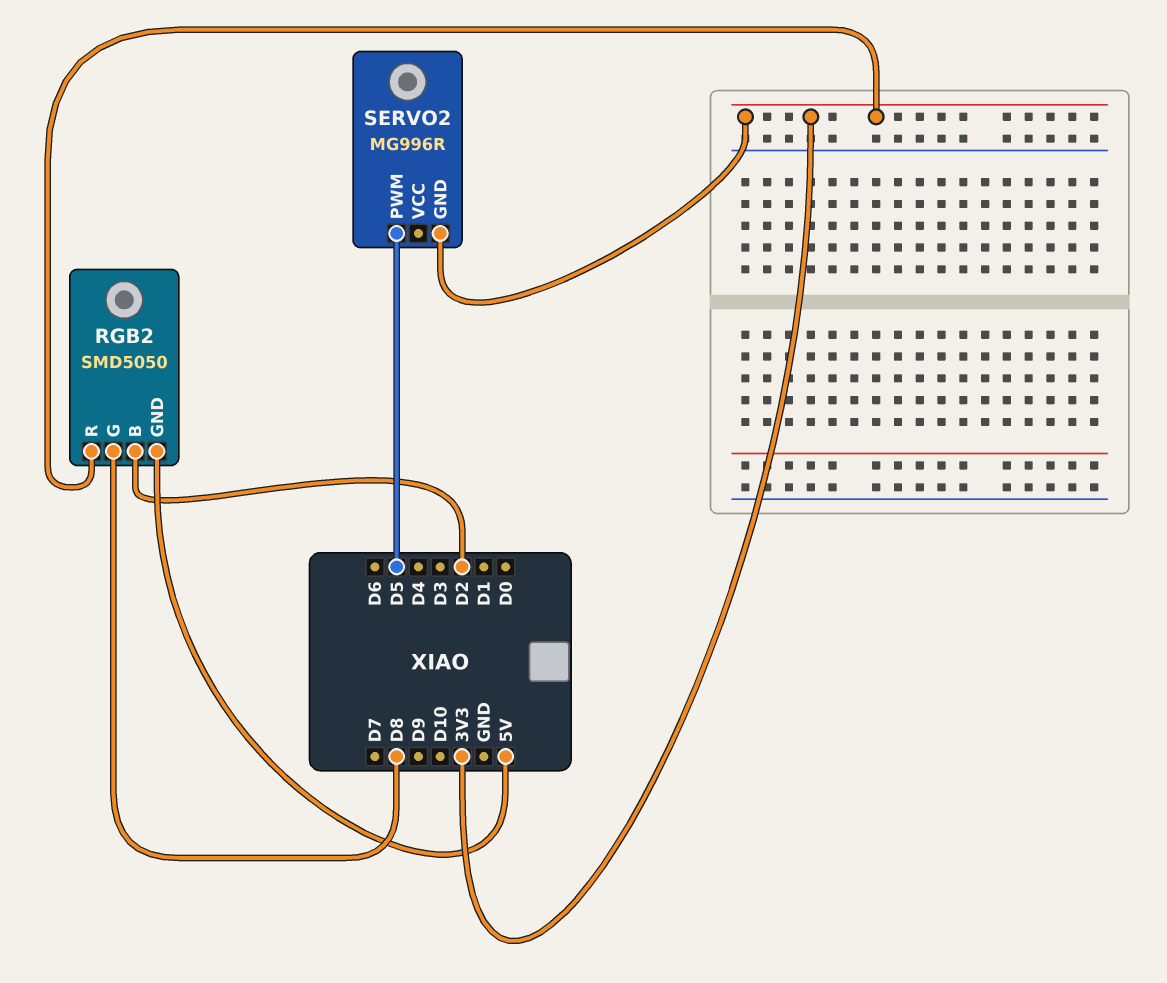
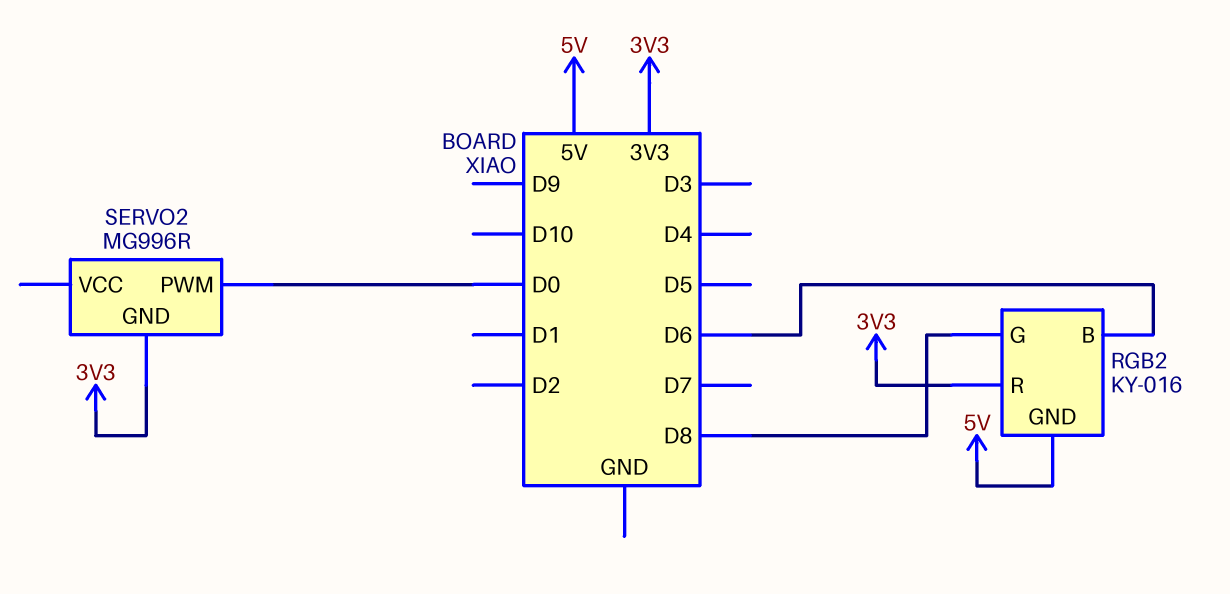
RGB2: SMD5050 -> KY-016
RGB2 pin B: D2 -> D6
SERVO2 pin PWM: D5 -> D0

